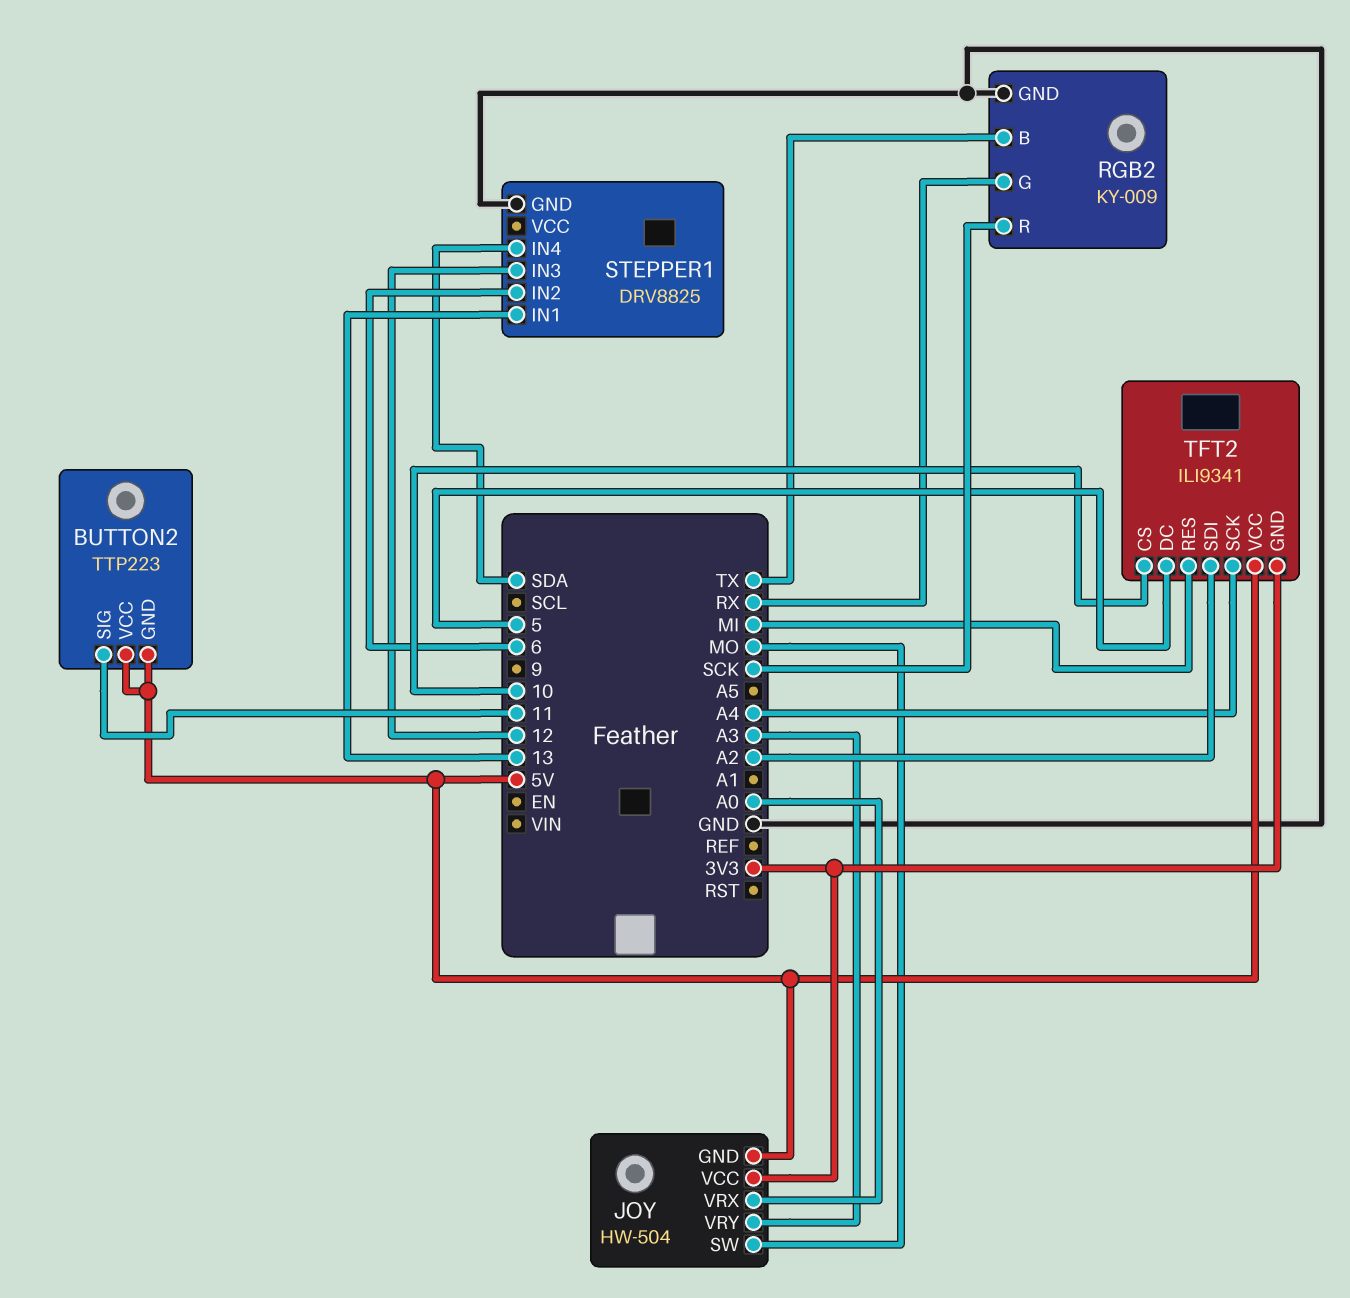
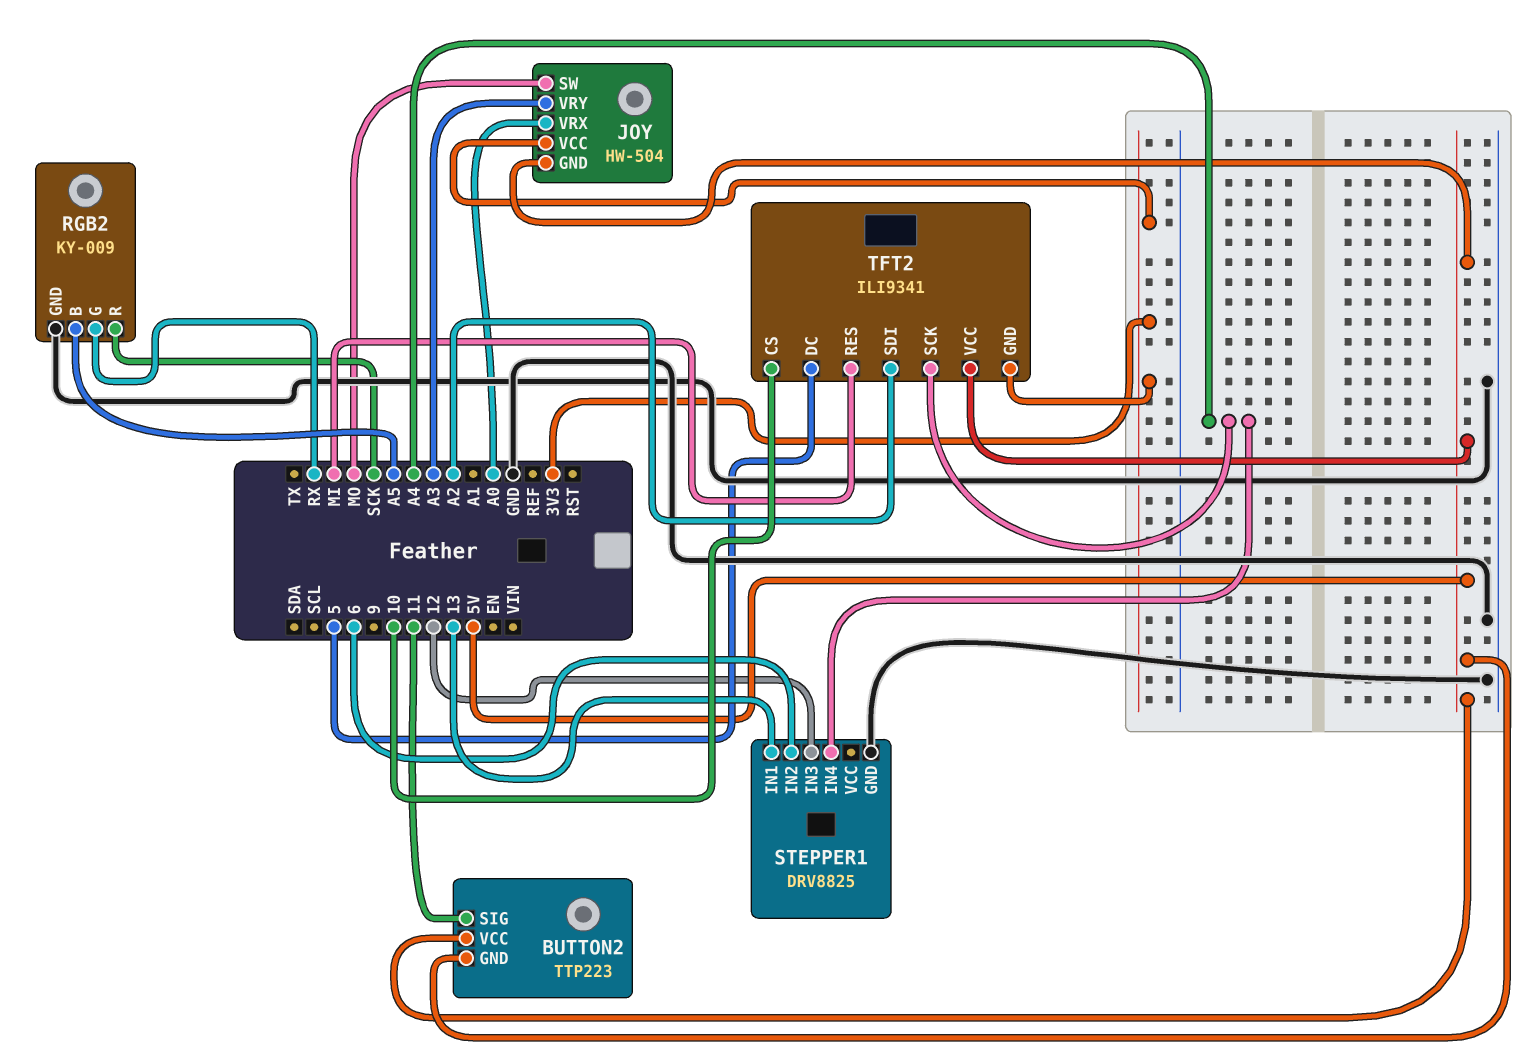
RGB2 pin B: TX -> A5
STEPPER1 pin IN4: SDA -> A4

